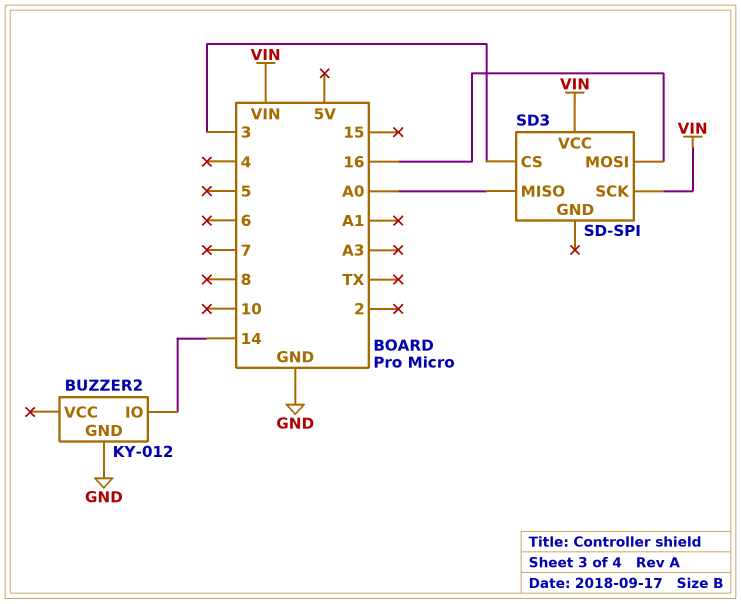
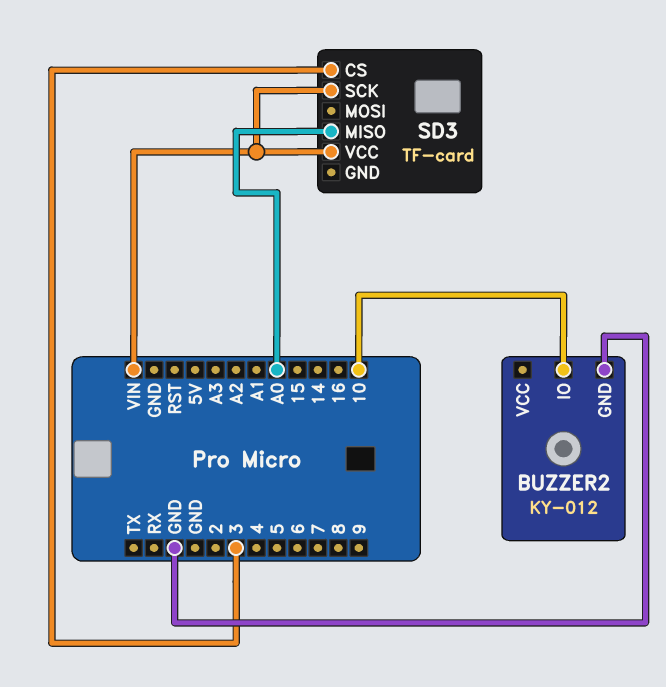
BUZZER2 pin IO: 14 -> 10
SD3: SD-SPI -> TF-card
SD3 pin MOSI: 16 -> none

